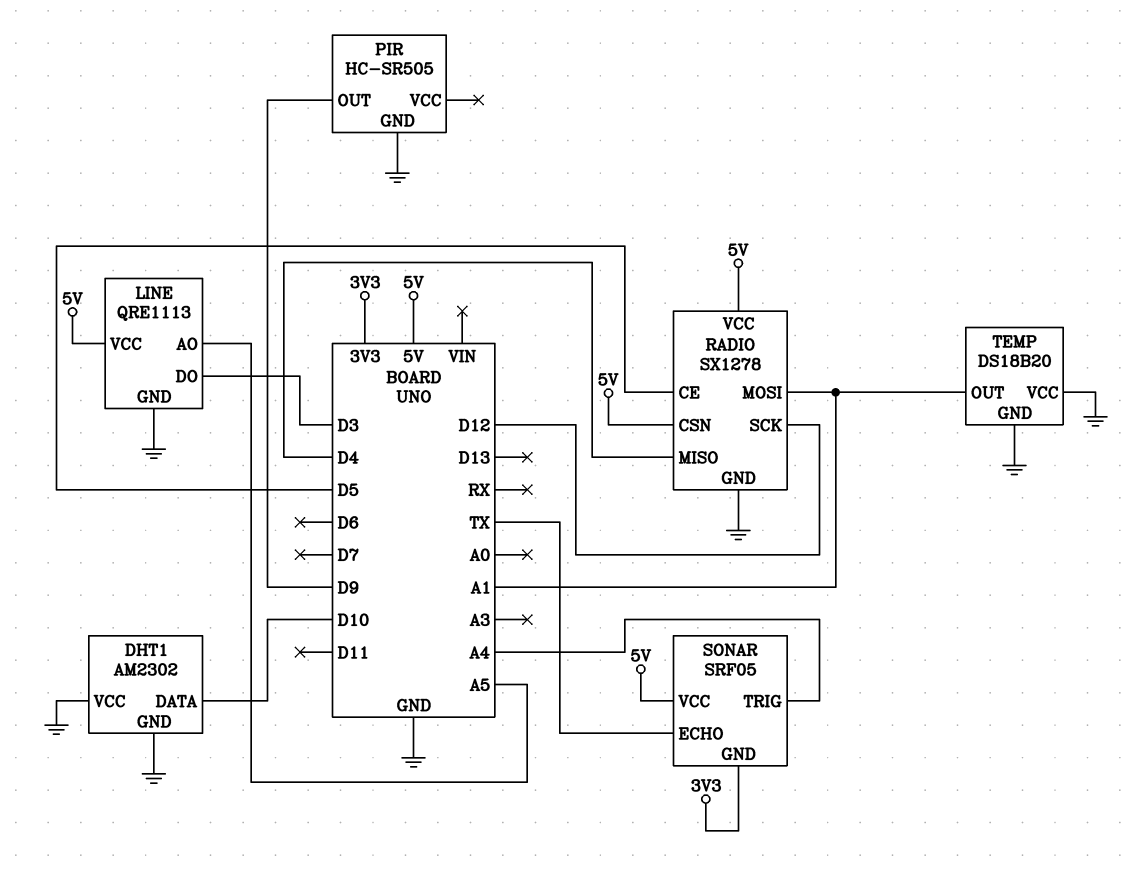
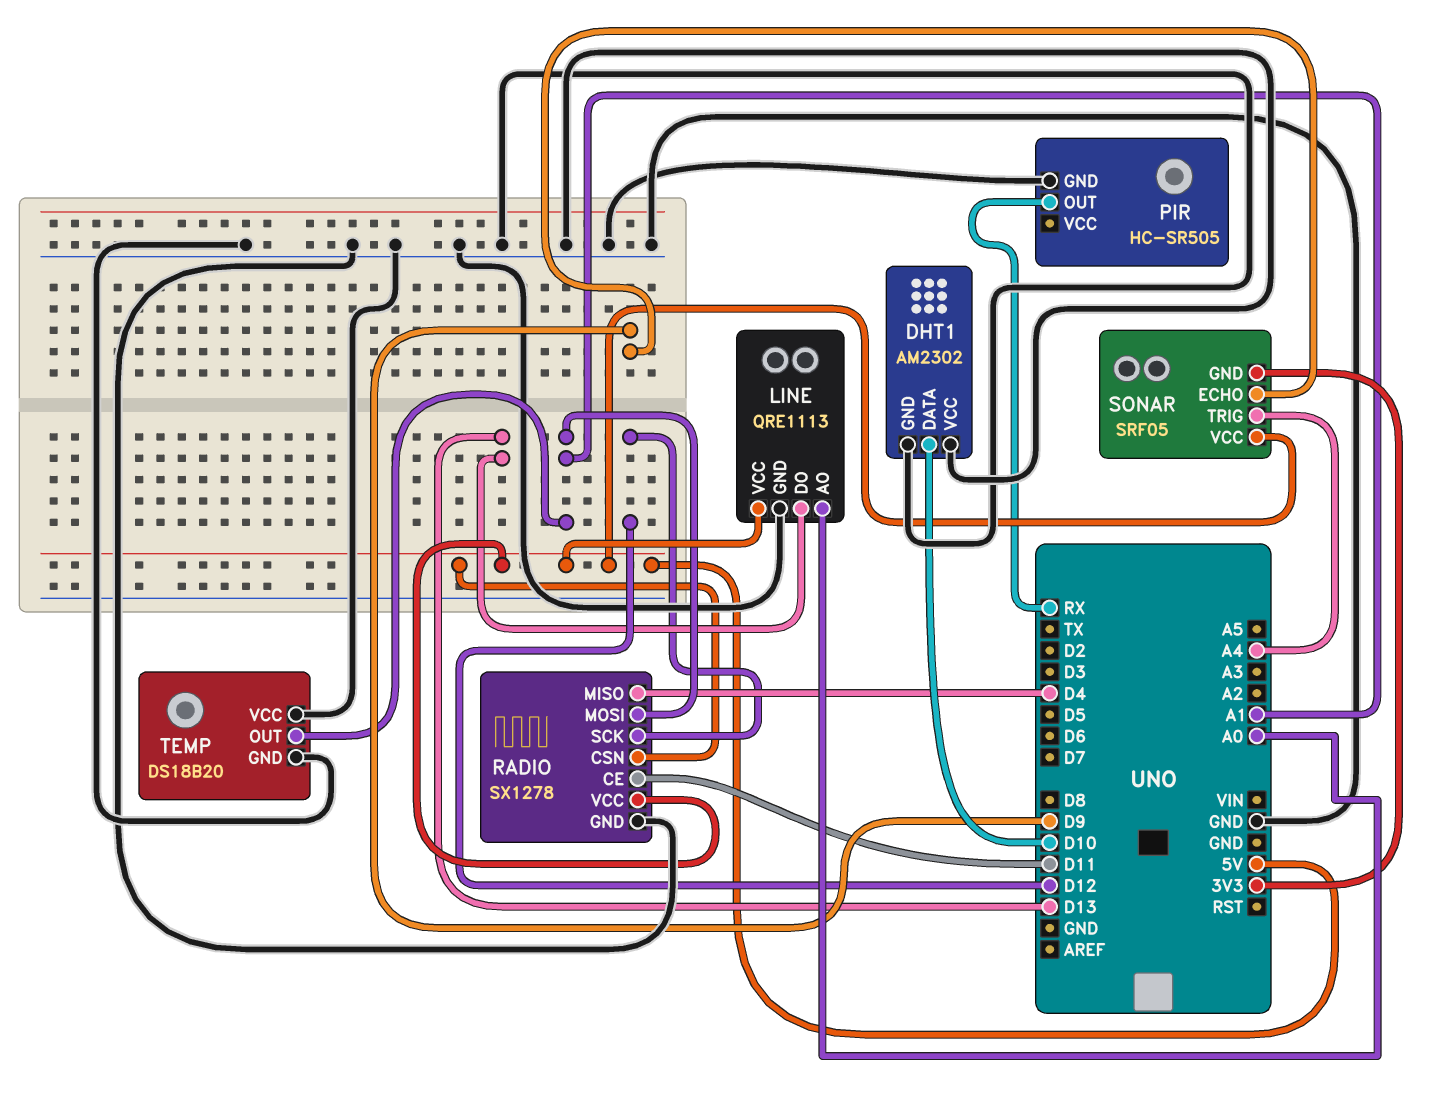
LINE pin AO: A5 -> A0
LINE pin DO: D3 -> D13
PIR pin OUT: D9 -> RX
RADIO pin CE: D5 -> D11
SONAR pin ECHO: TX -> D9

